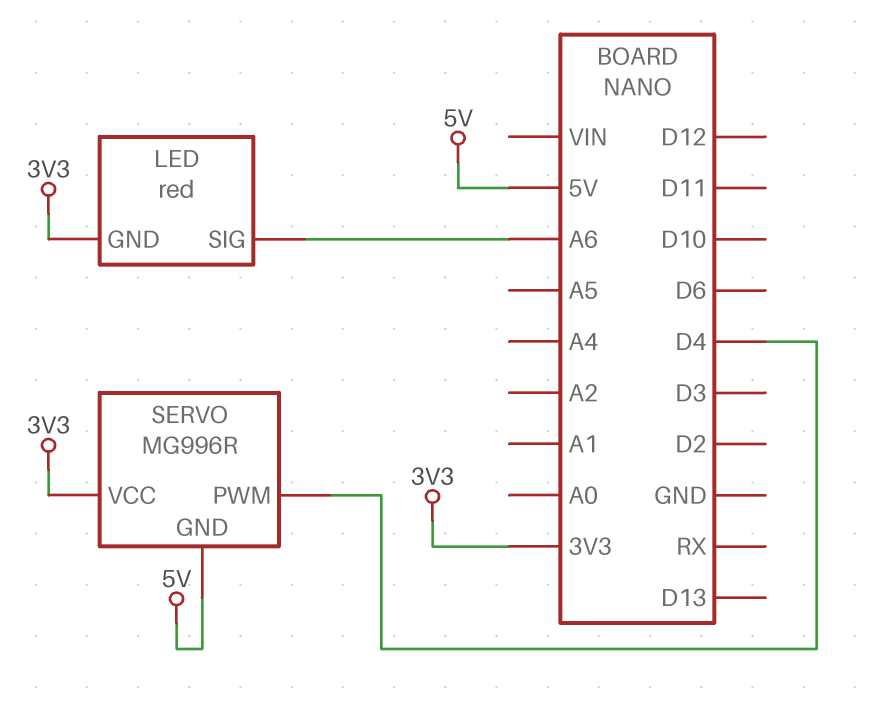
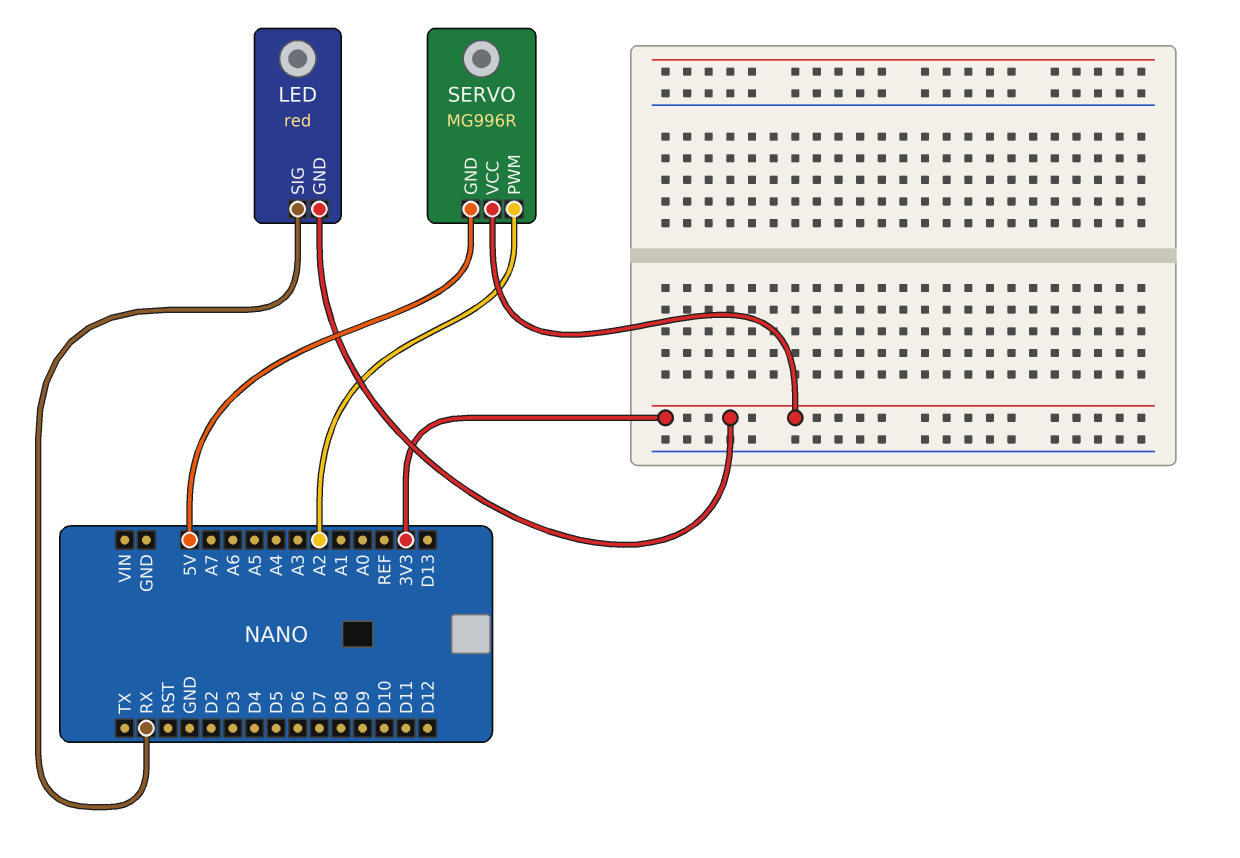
LED pin SIG: A6 -> RX
SERVO pin PWM: D4 -> A2

